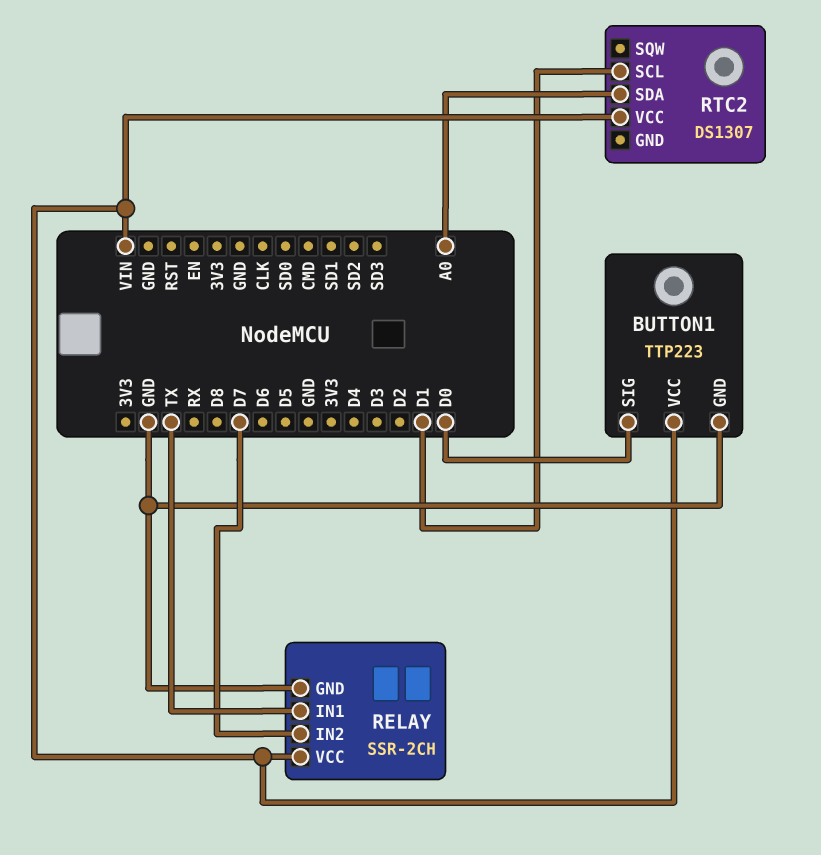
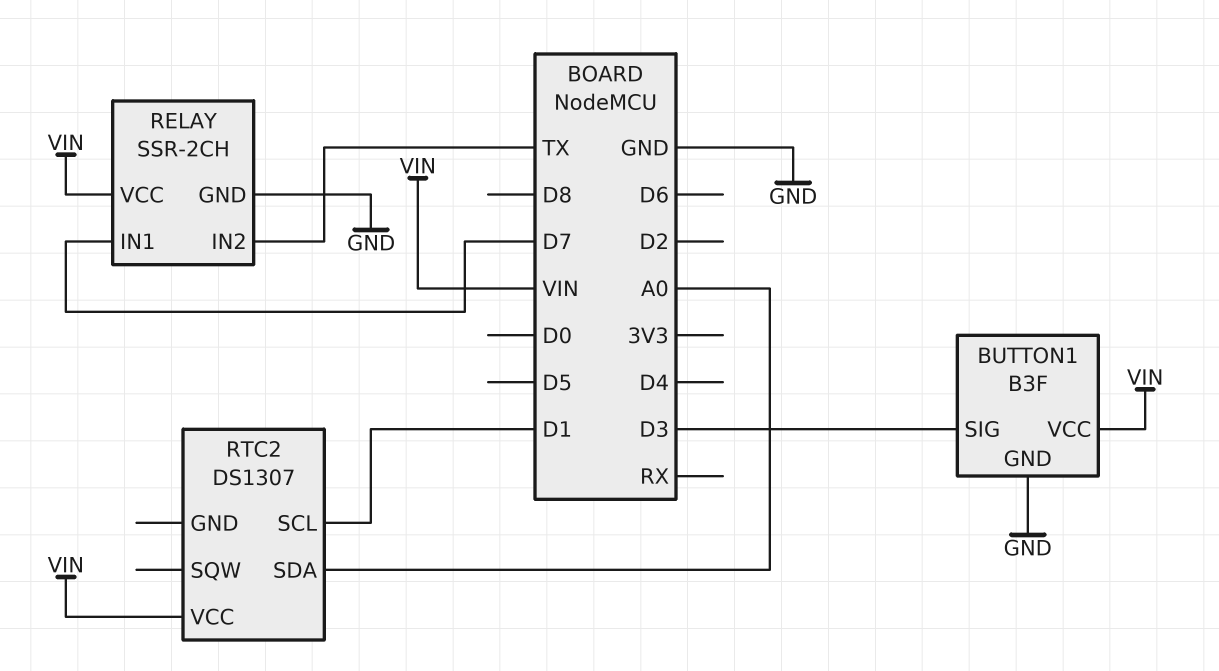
BUTTON1: TTP223 -> B3F
BUTTON1 pin SIG: D0 -> D3
RELAY pin IN1: TX -> D7
RELAY pin IN2: D7 -> TX

